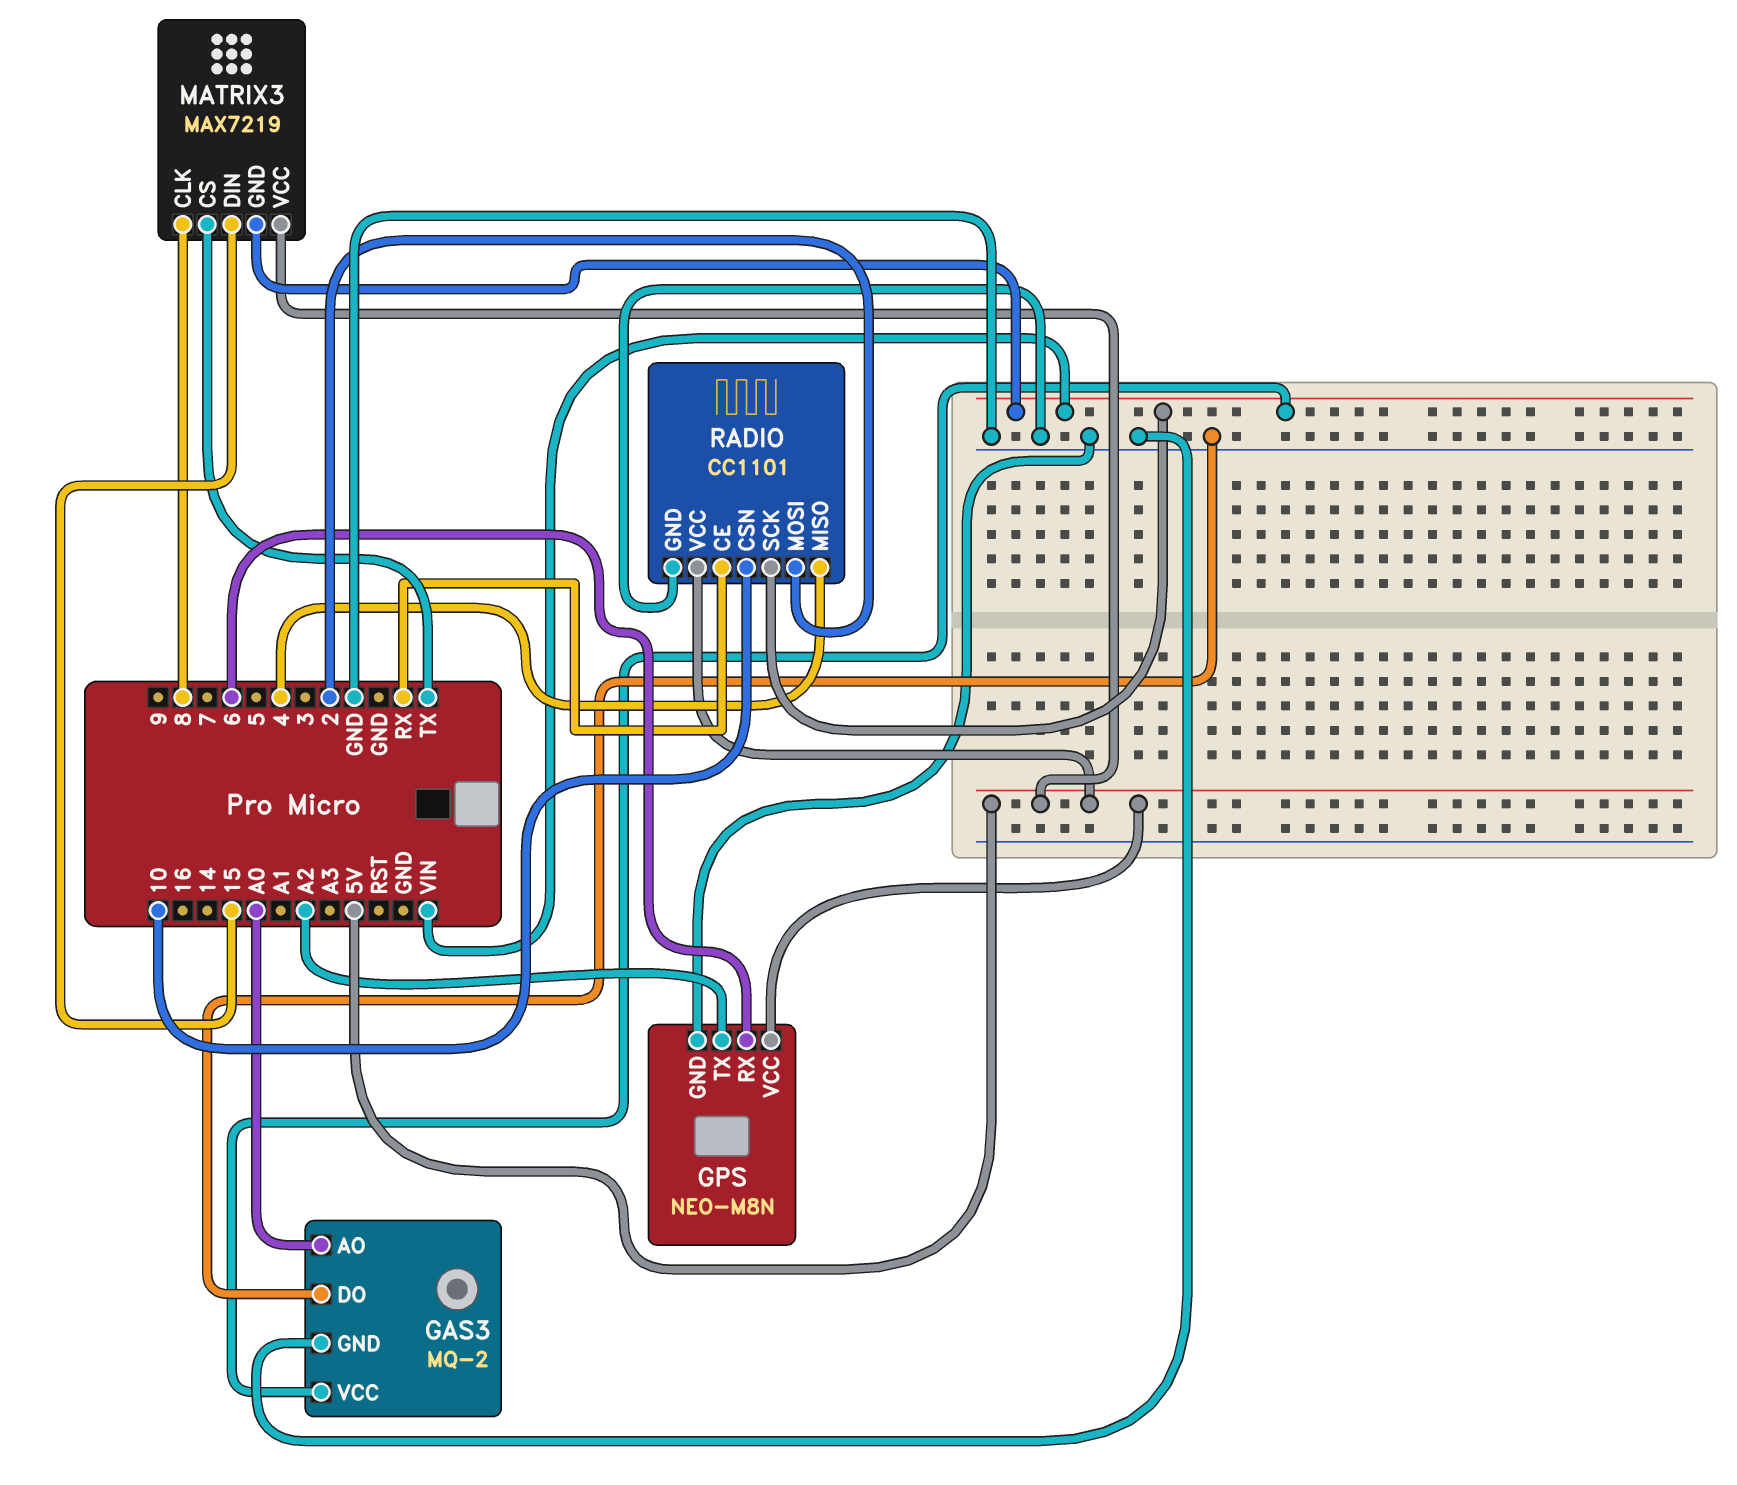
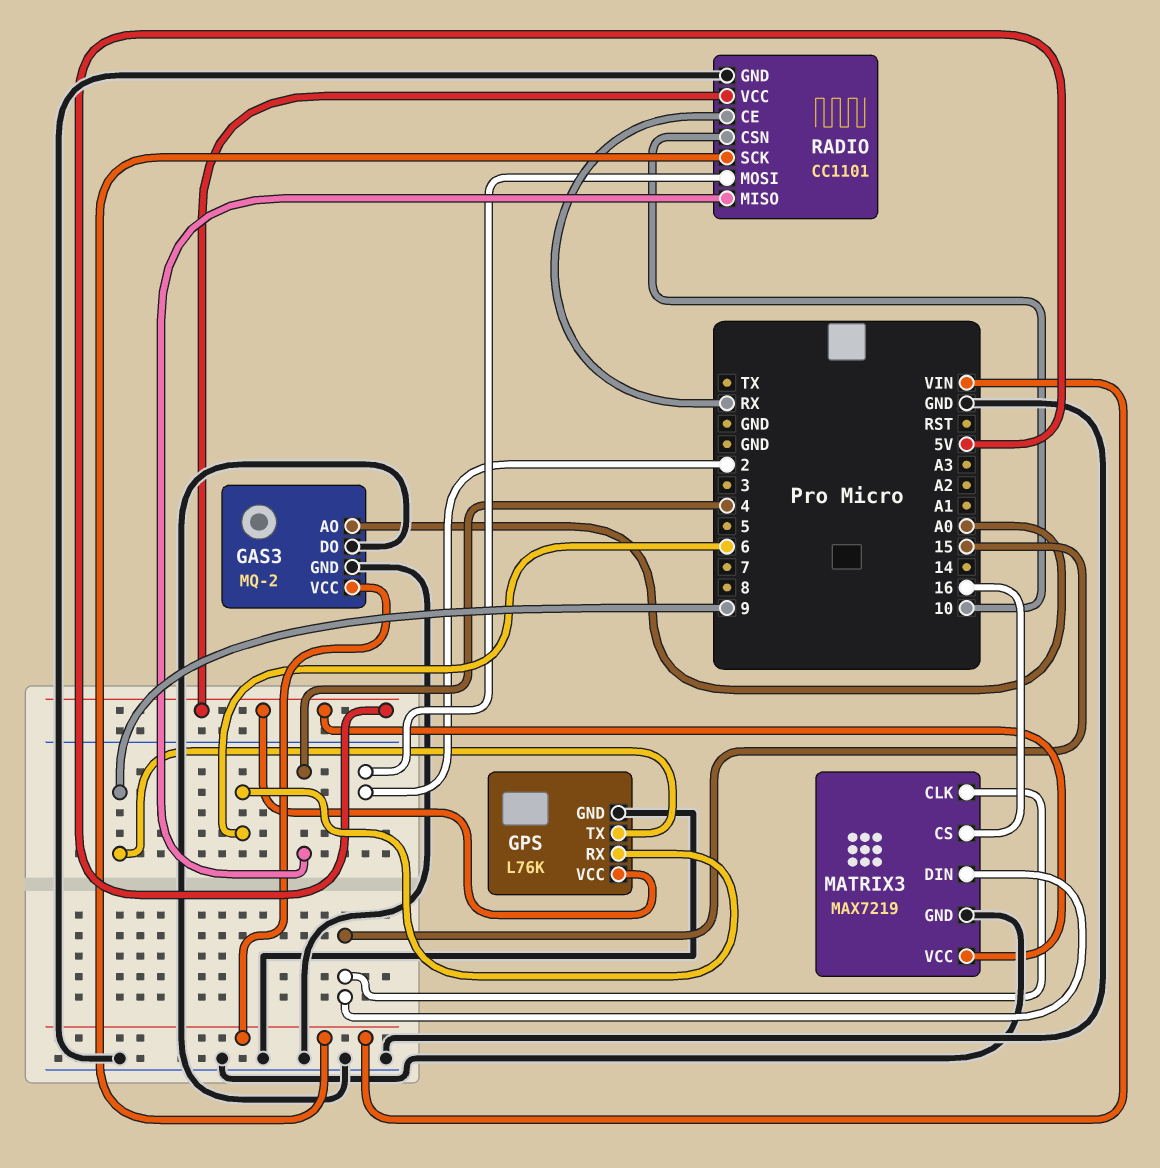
GPS: NEO-M8N -> L76K
GPS pin TX: A2 -> 9
MATRIX3 pin CLK: 8 -> 15
MATRIX3 pin CS: TX -> 16
MATRIX3 pin GND: VIN -> GND

